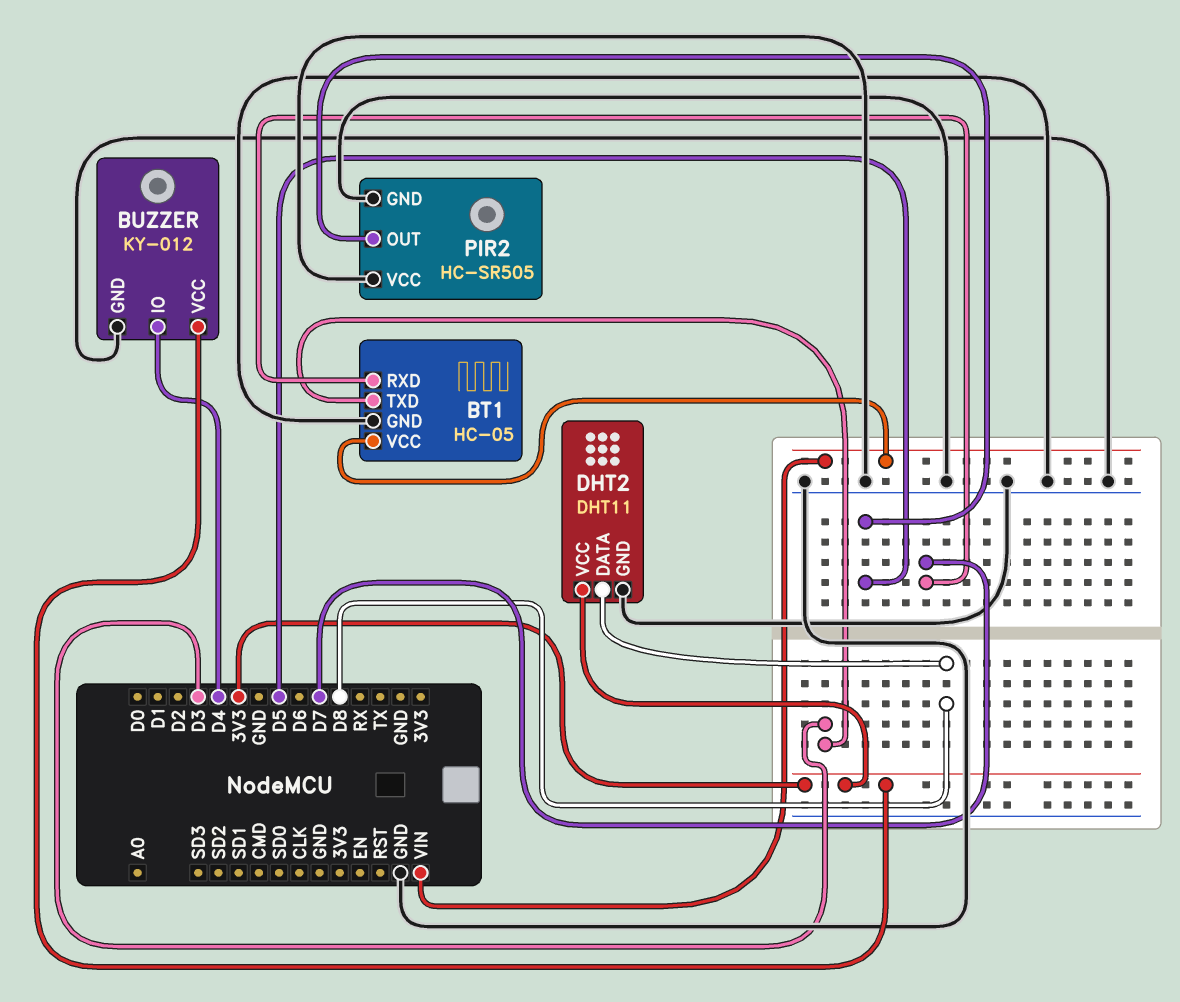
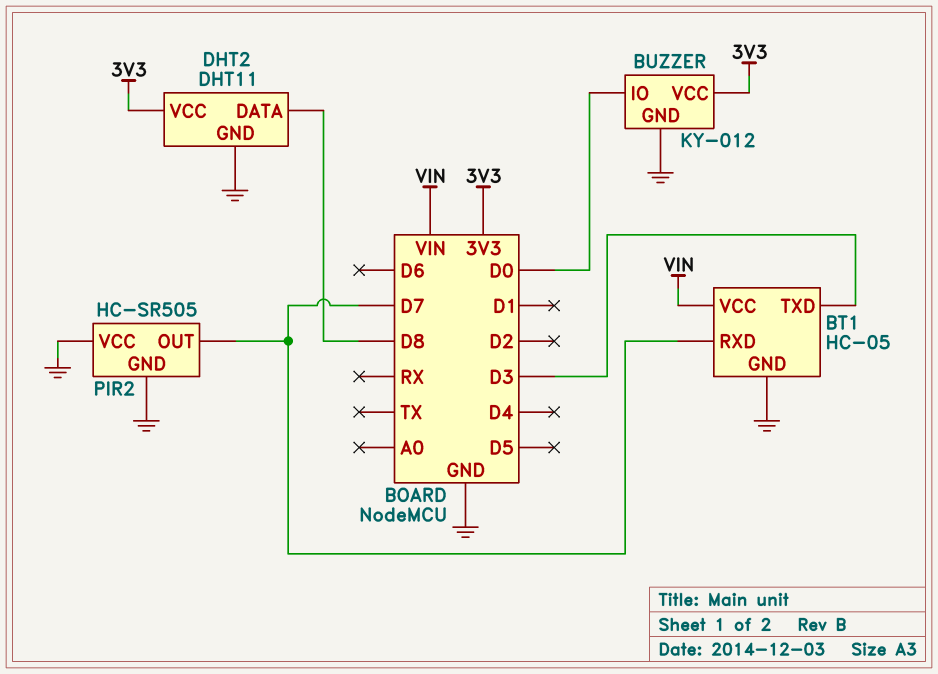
BUZZER pin IO: D4 -> D0
PIR2 pin OUT: D5 -> D7

